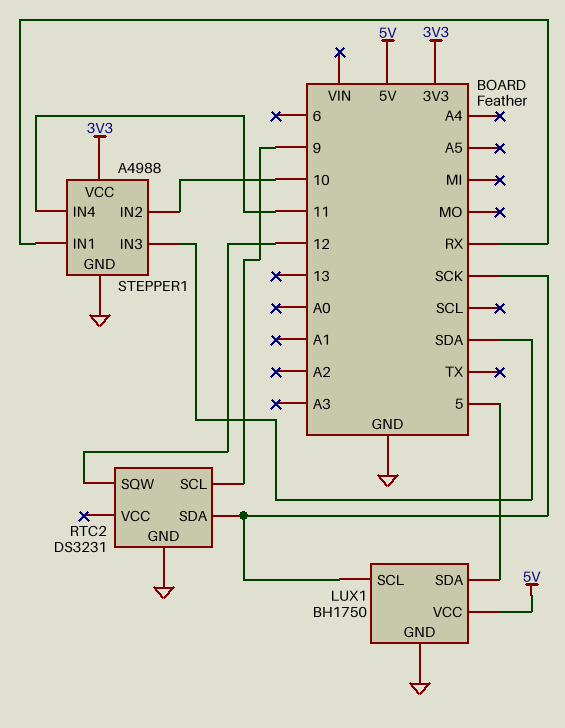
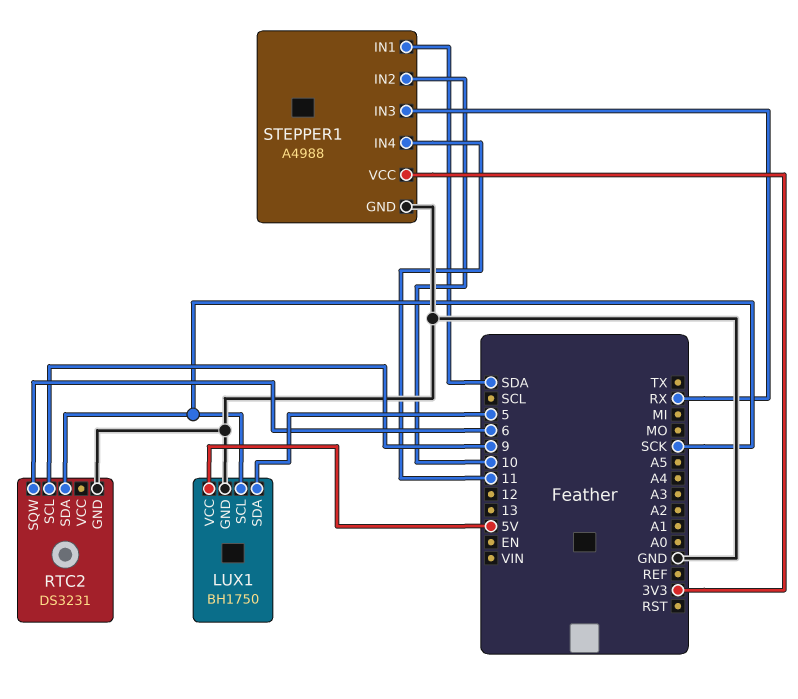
RTC2 pin SQW: 12 -> 6
STEPPER1 pin IN1: RX -> SDA
STEPPER1 pin IN3: SDA -> RX

